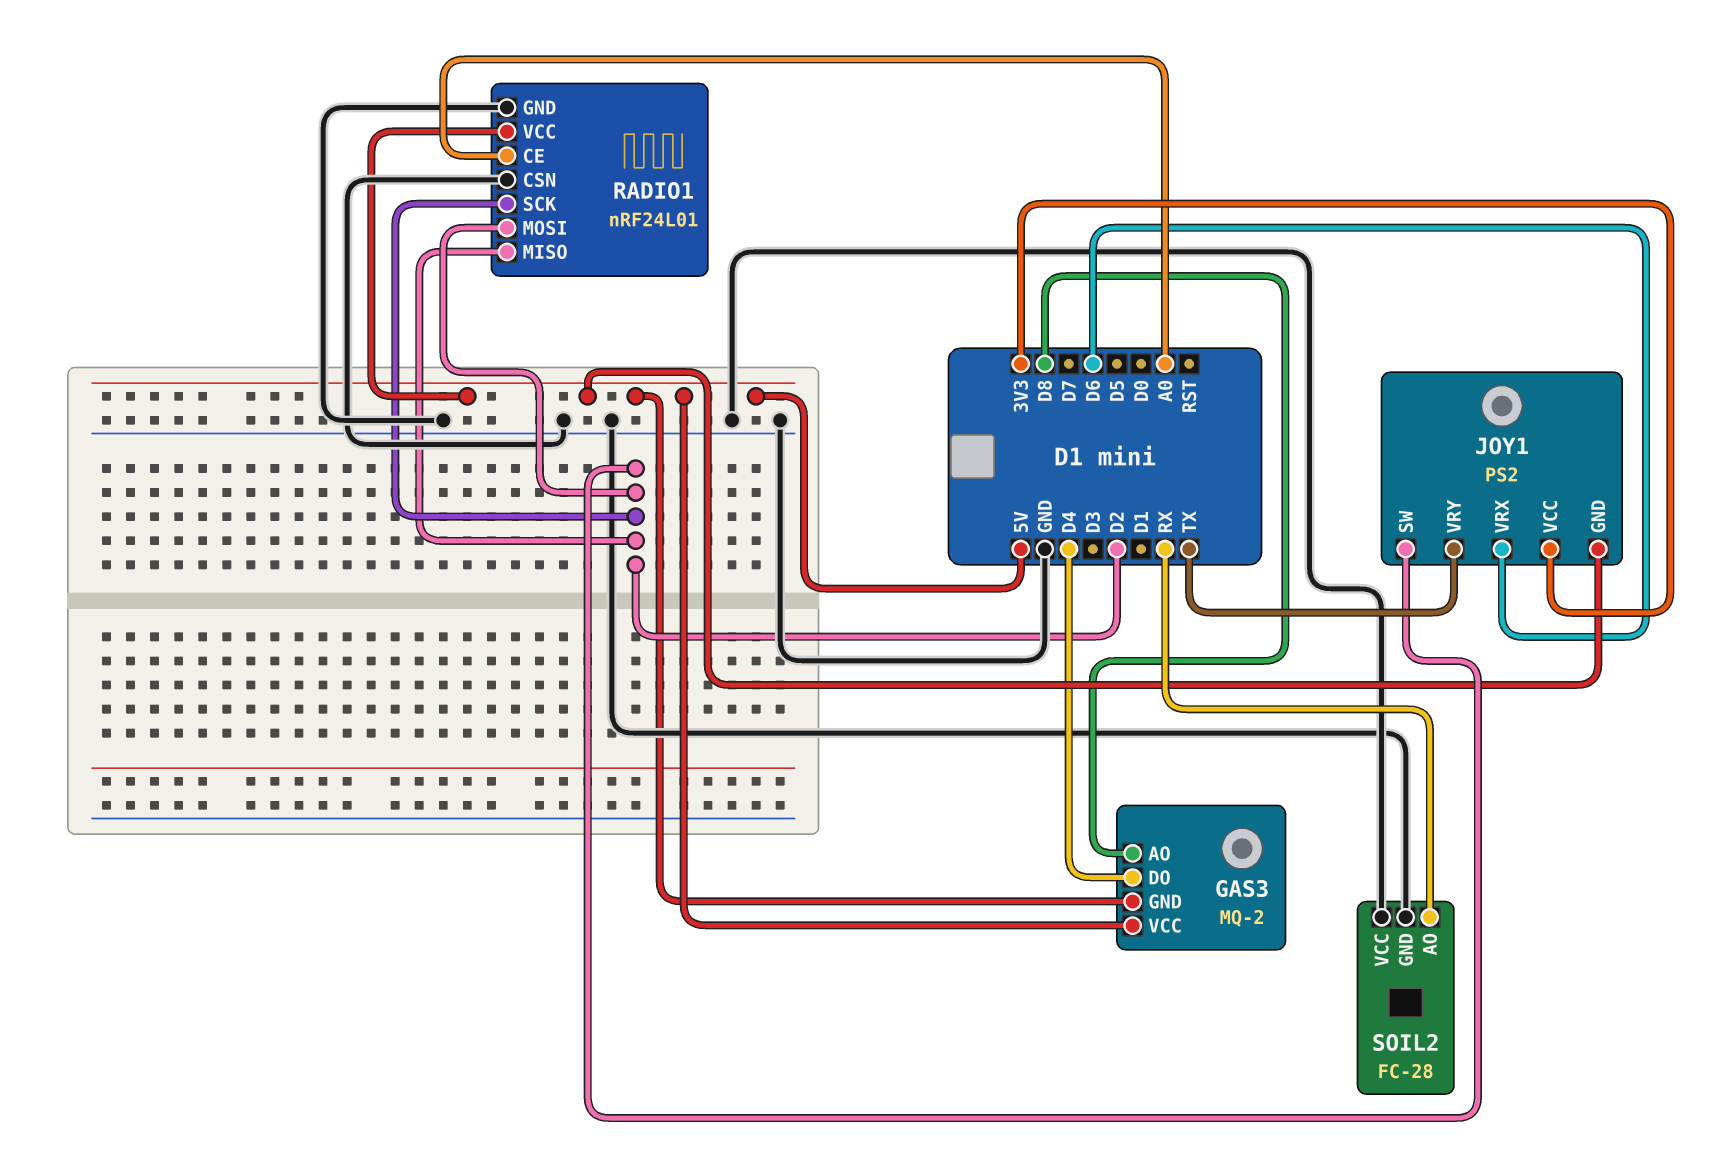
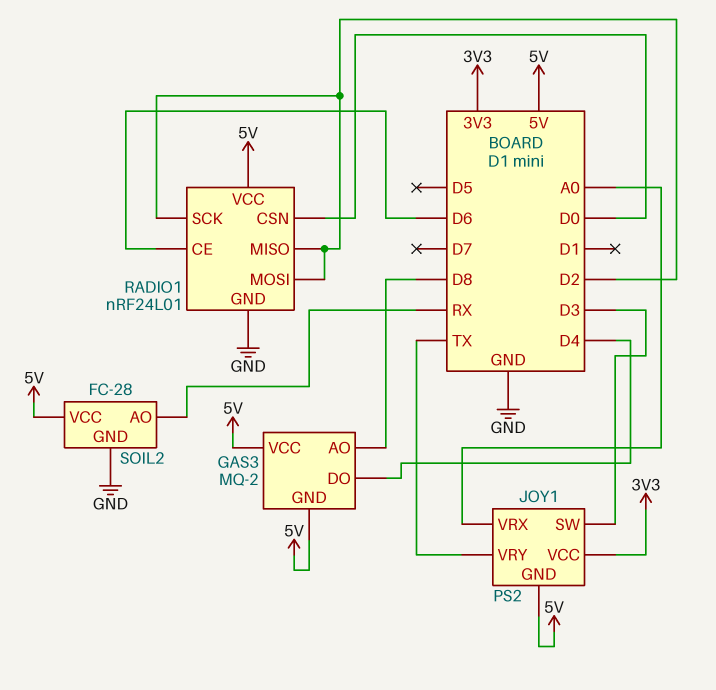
JOY1 pin SW: D2 -> D3
JOY1 pin VRX: D6 -> A0
RADIO1 pin CE: A0 -> D6
RADIO1 pin CSN: GND -> D0
SOIL2 pin VCC: GND -> 5V

